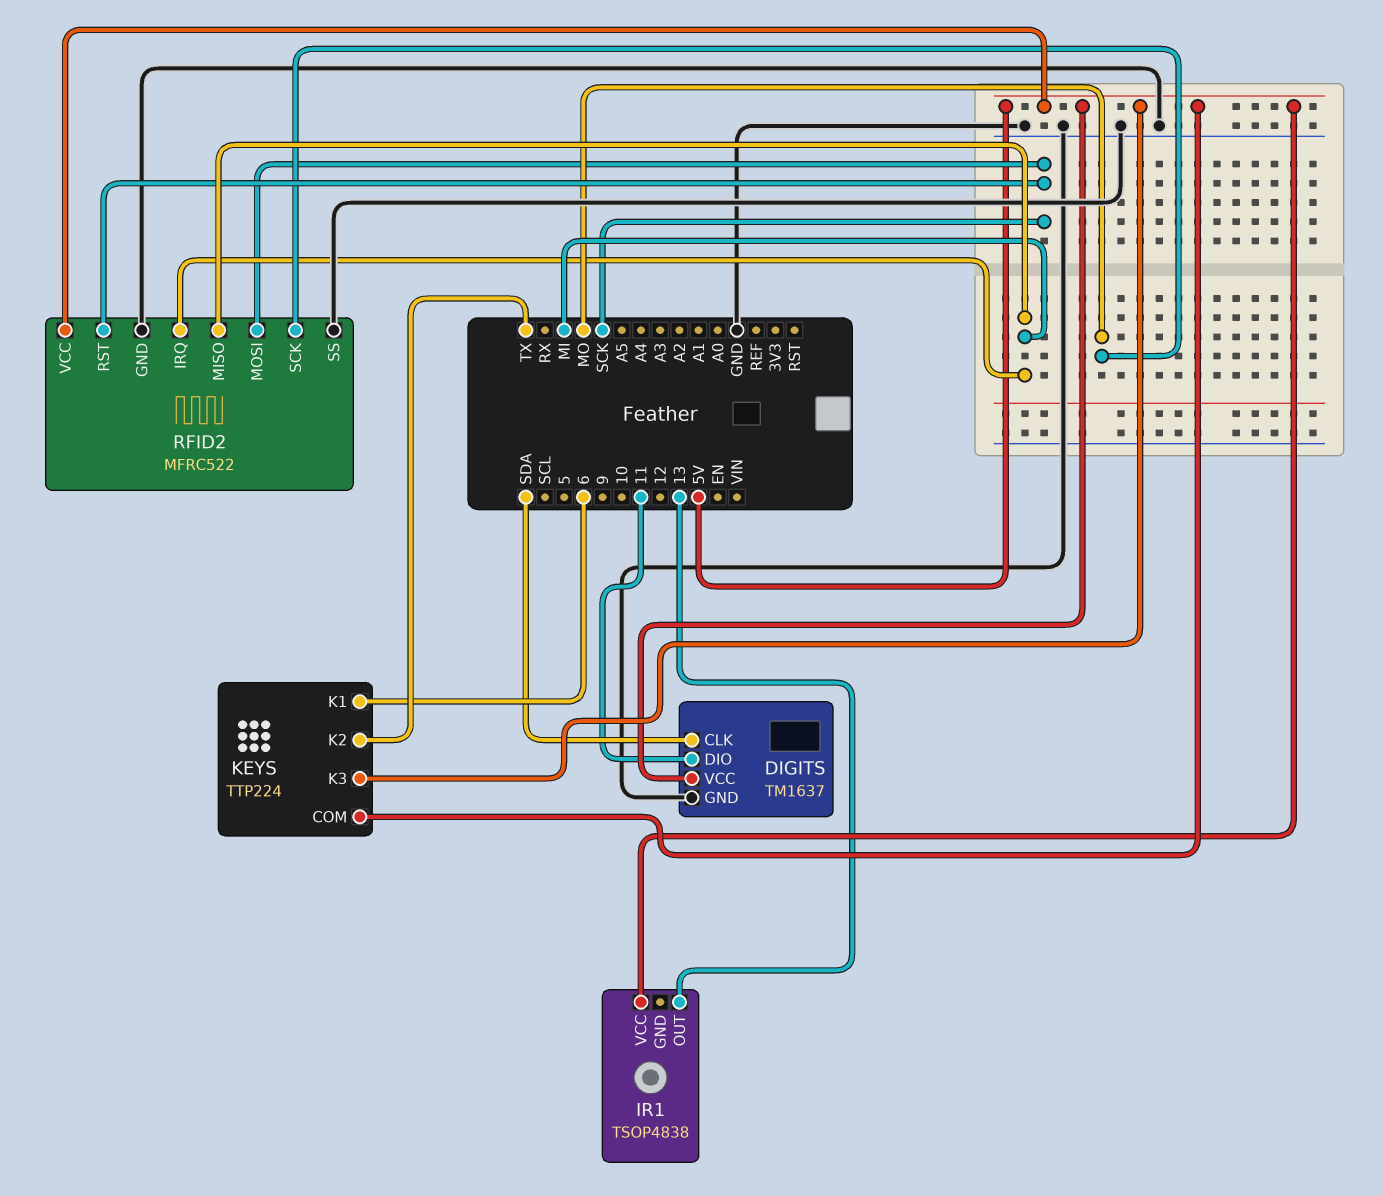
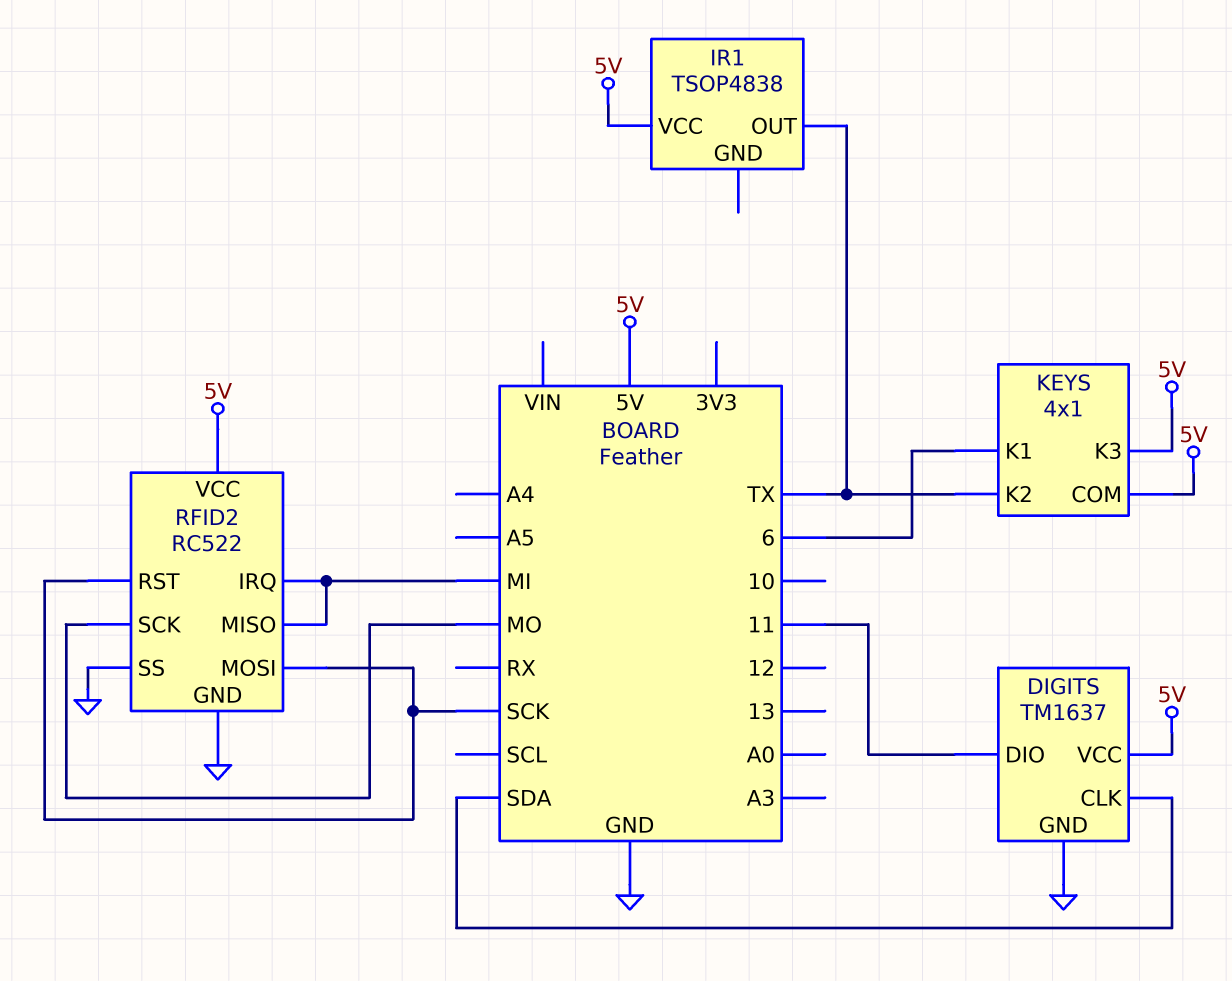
IR1 pin OUT: 13 -> TX
KEYS: TTP224 -> 4x1
RFID2: MFRC522 -> RC522

